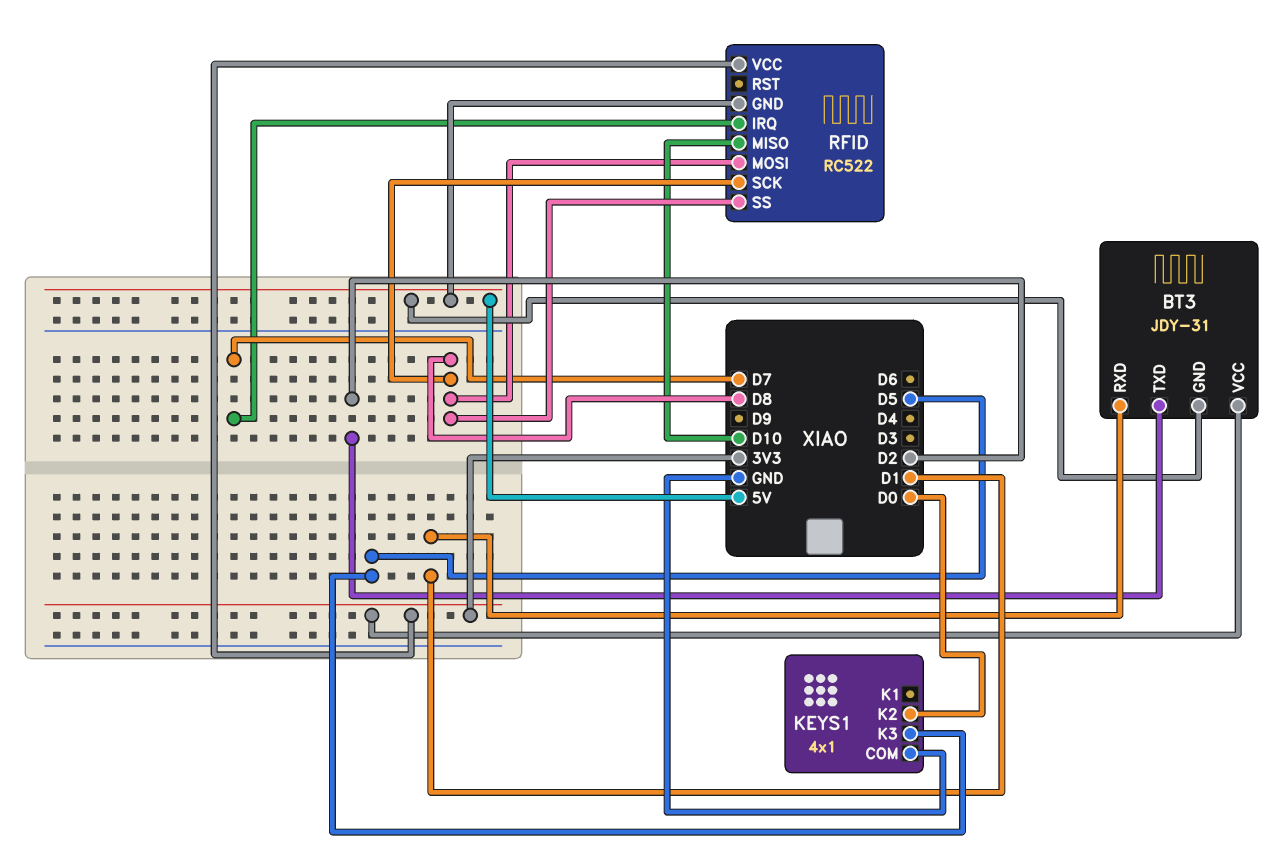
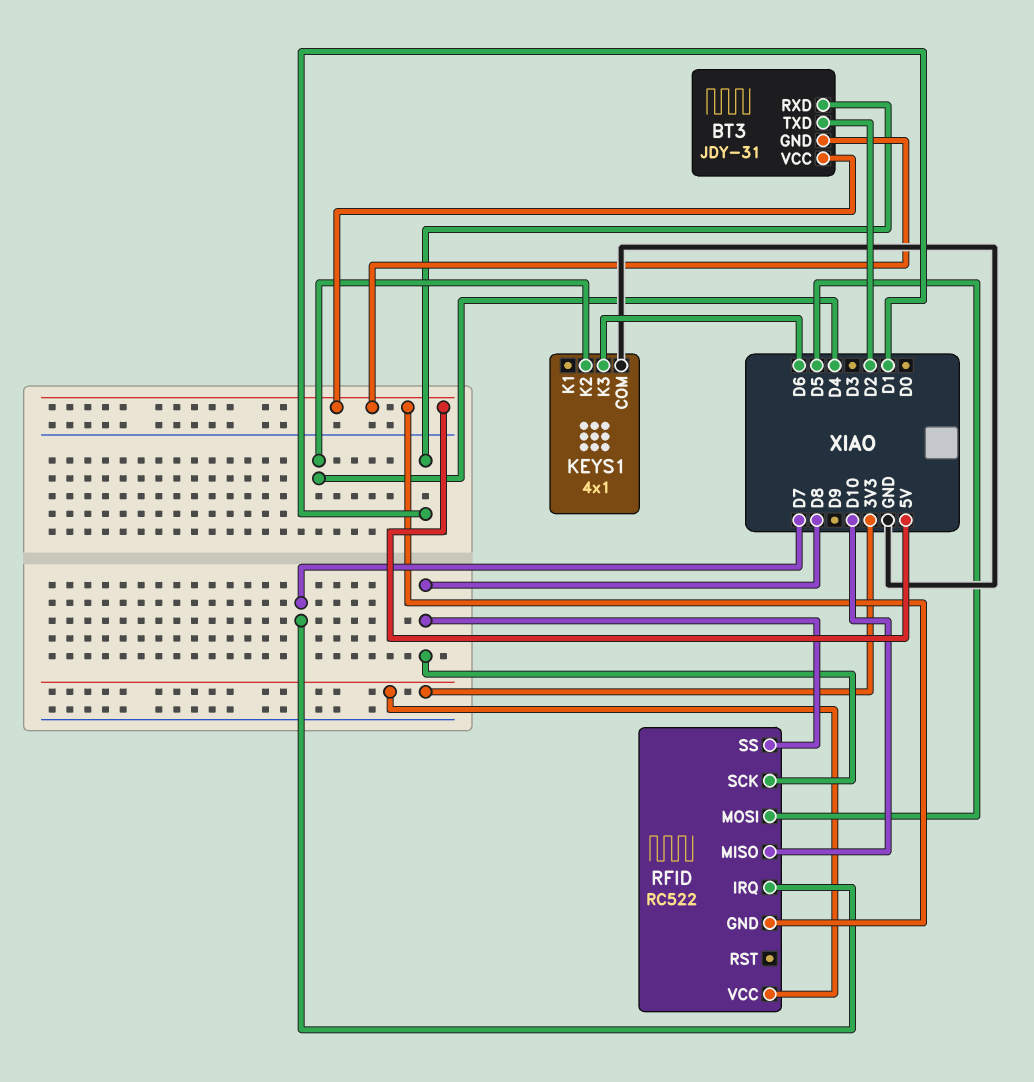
BT3 pin VCC: 3V3 -> 5V
KEYS1 pin K2: D0 -> D4
KEYS1 pin K3: D5 -> D6
RFID pin MOSI: D8 -> D5

